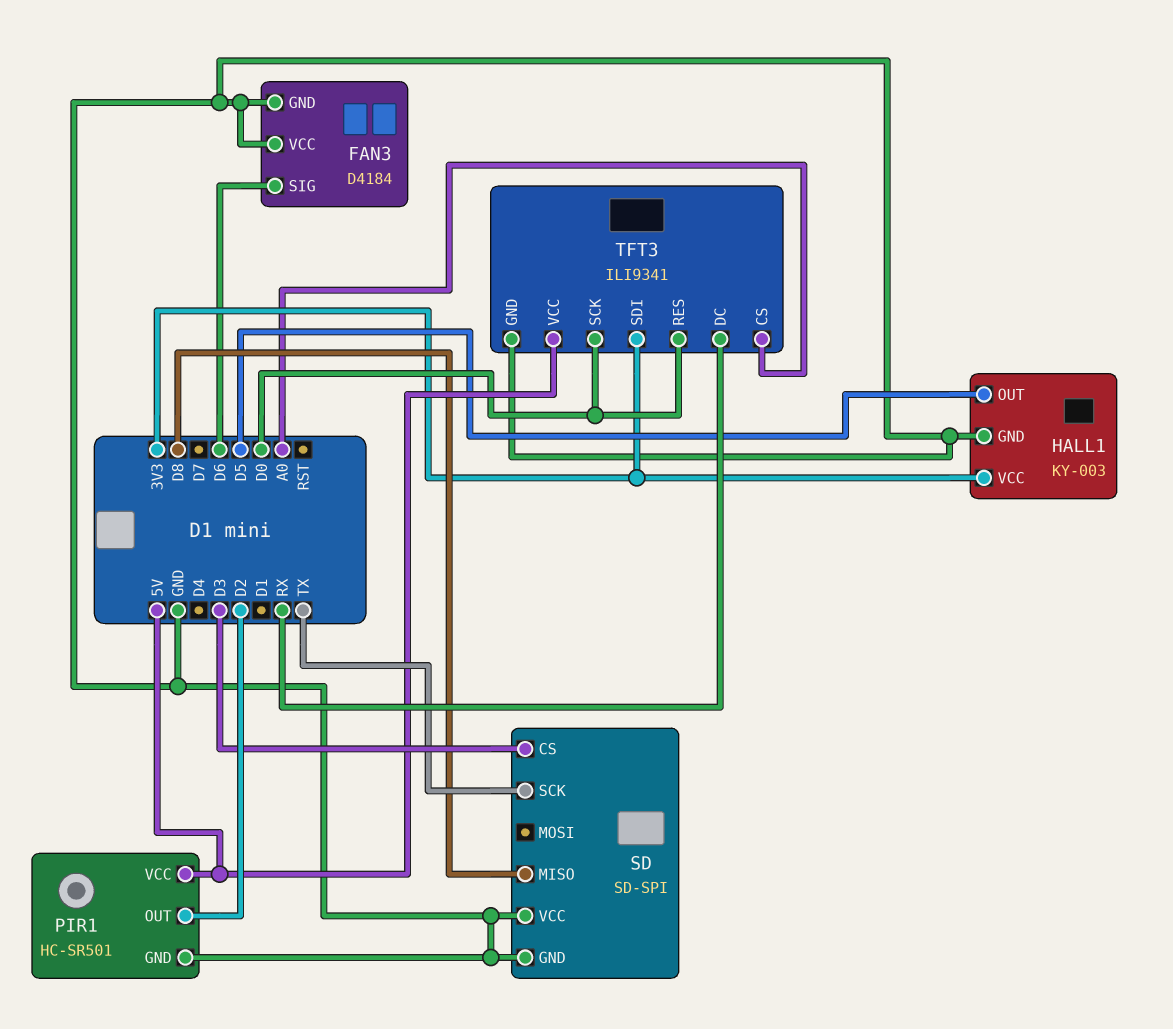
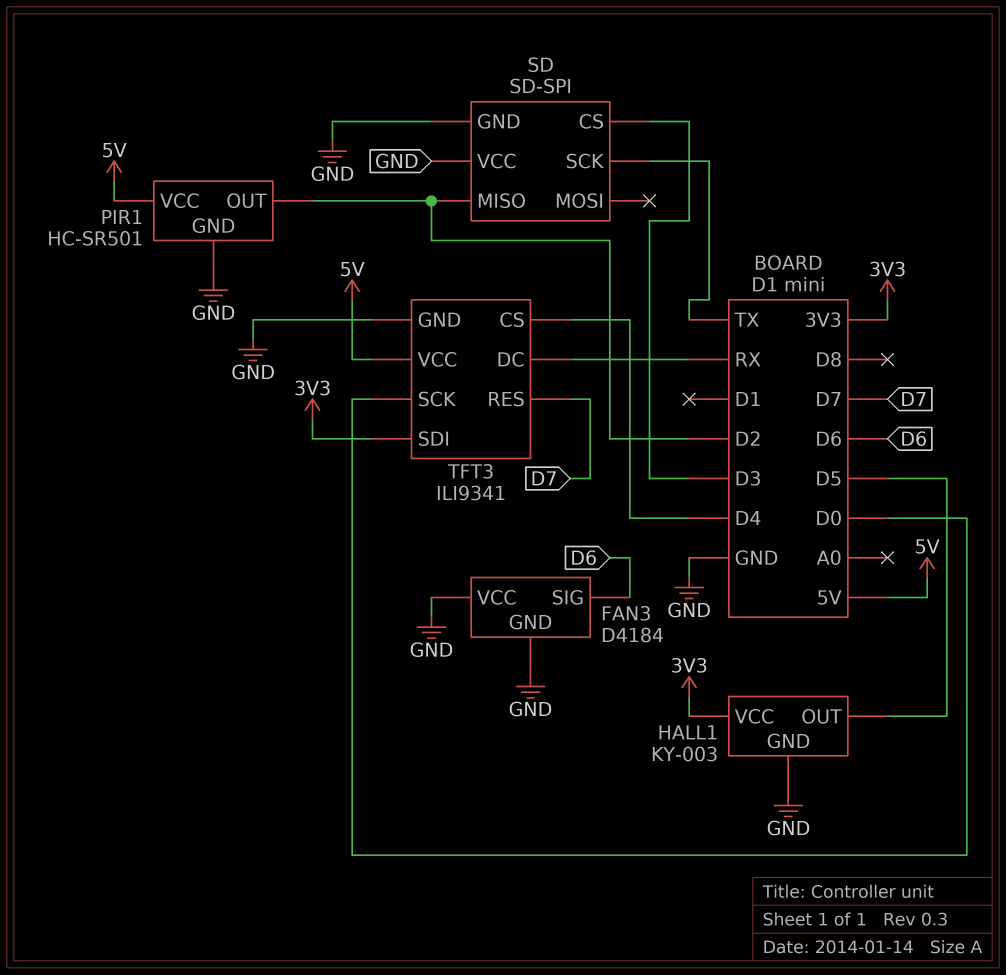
SD pin MISO: D8 -> D2
TFT3 pin CS: A0 -> D4
TFT3 pin RES: D0 -> D7

